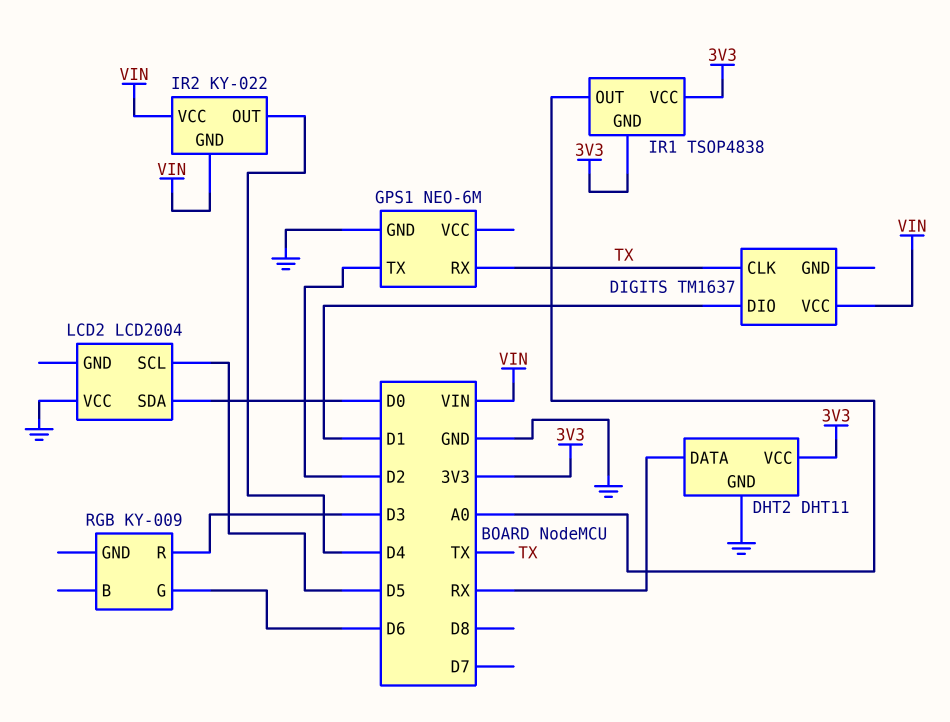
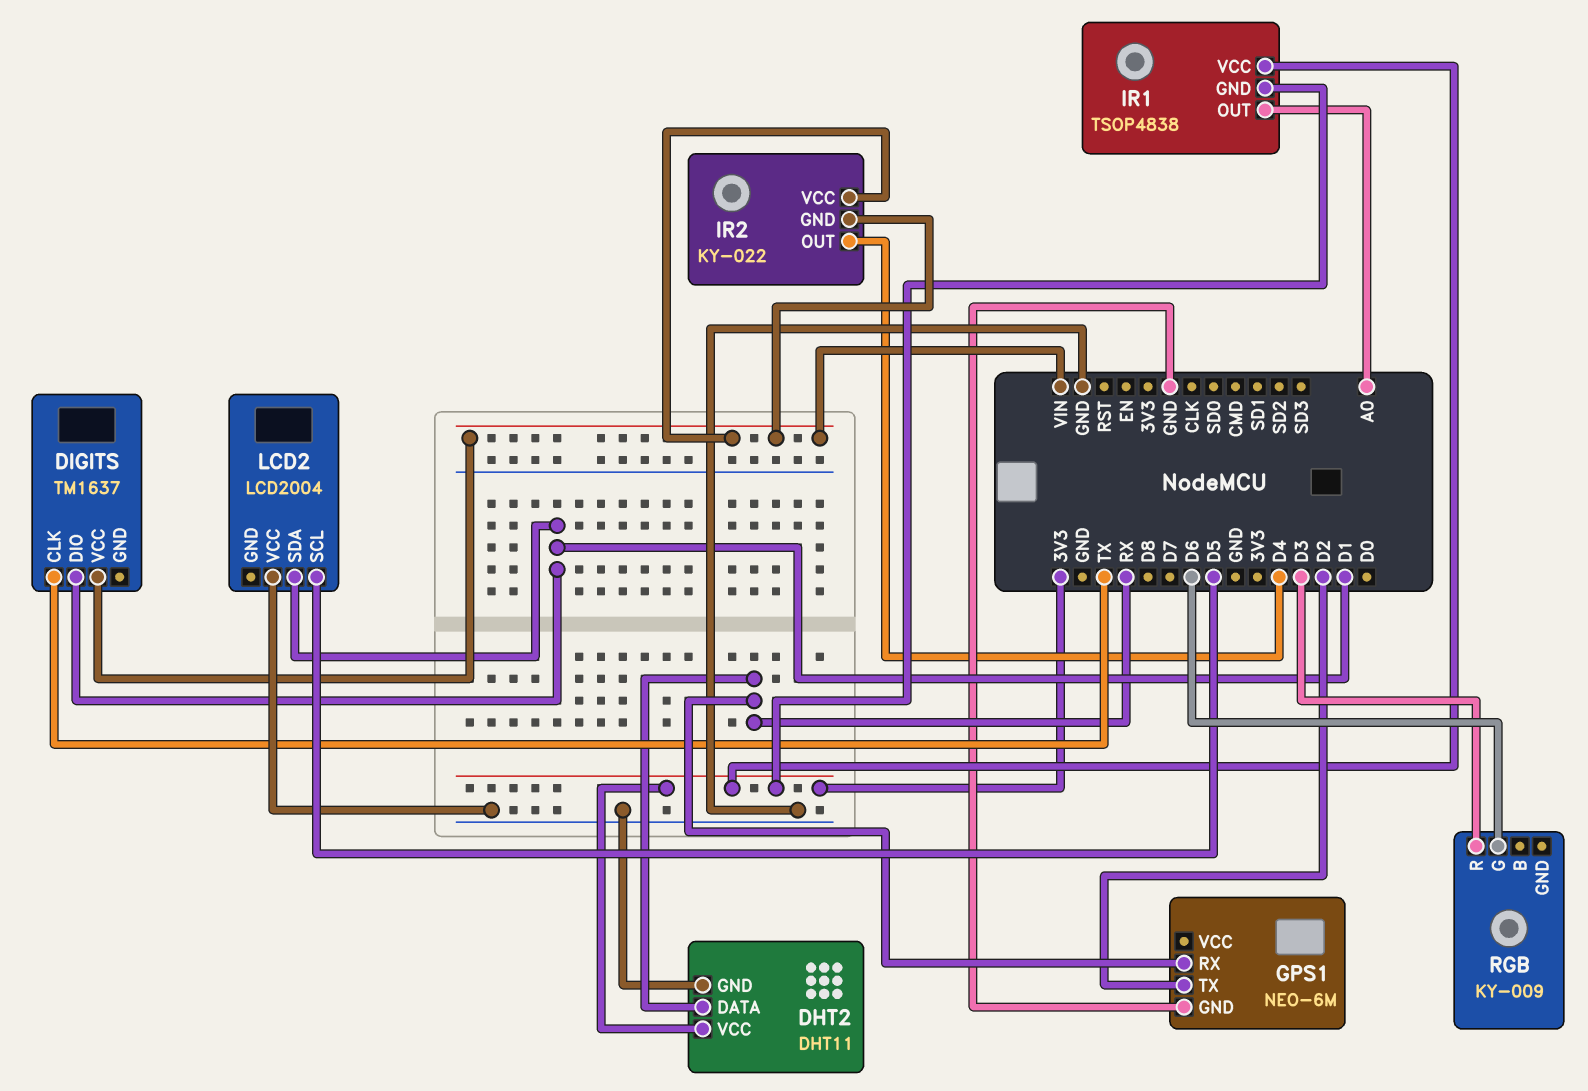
GPS1 pin RX: TX -> RX
LCD2 pin SDA: D0 -> D1

